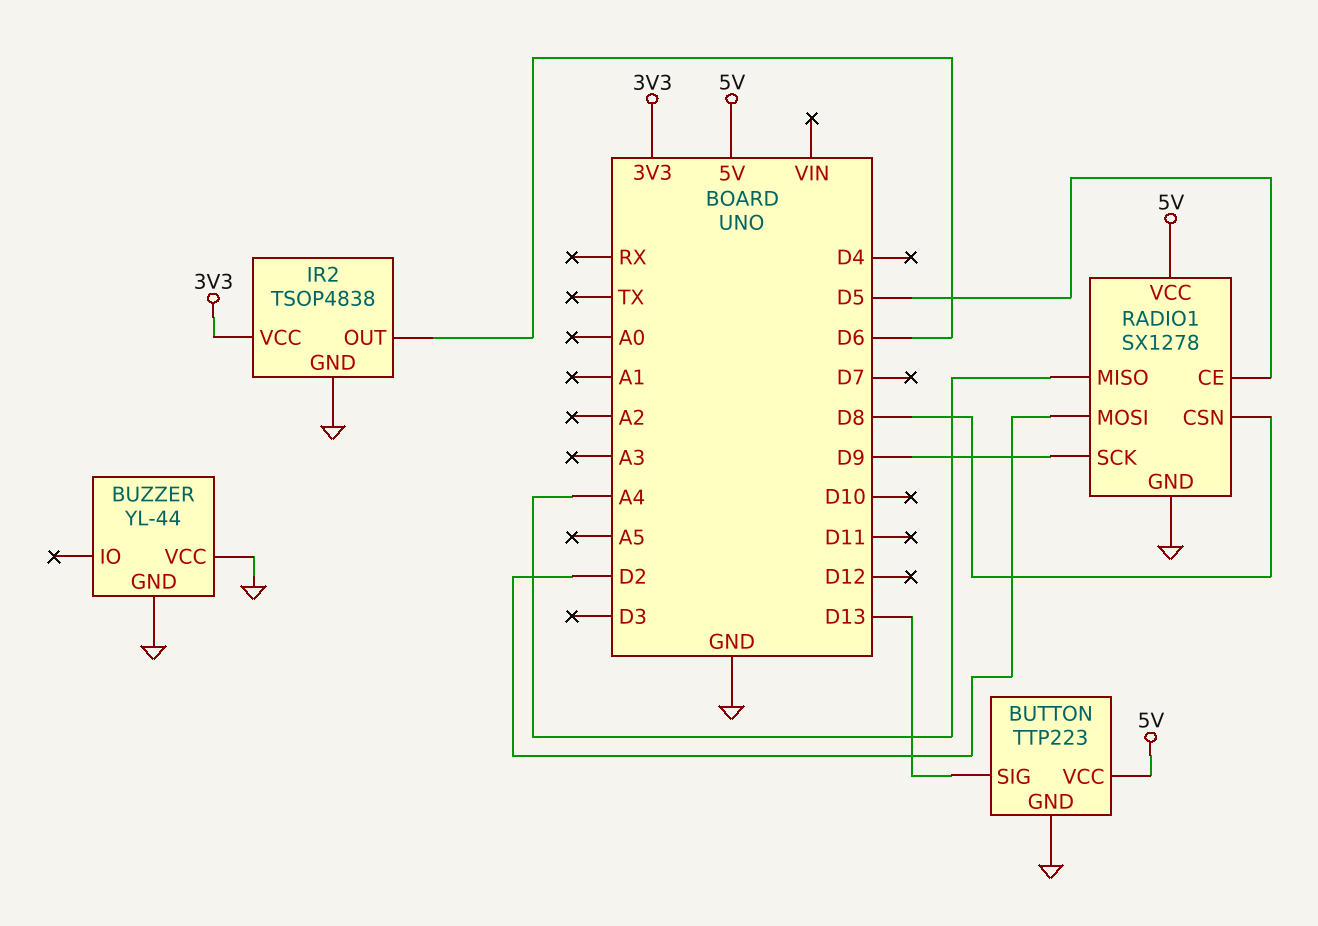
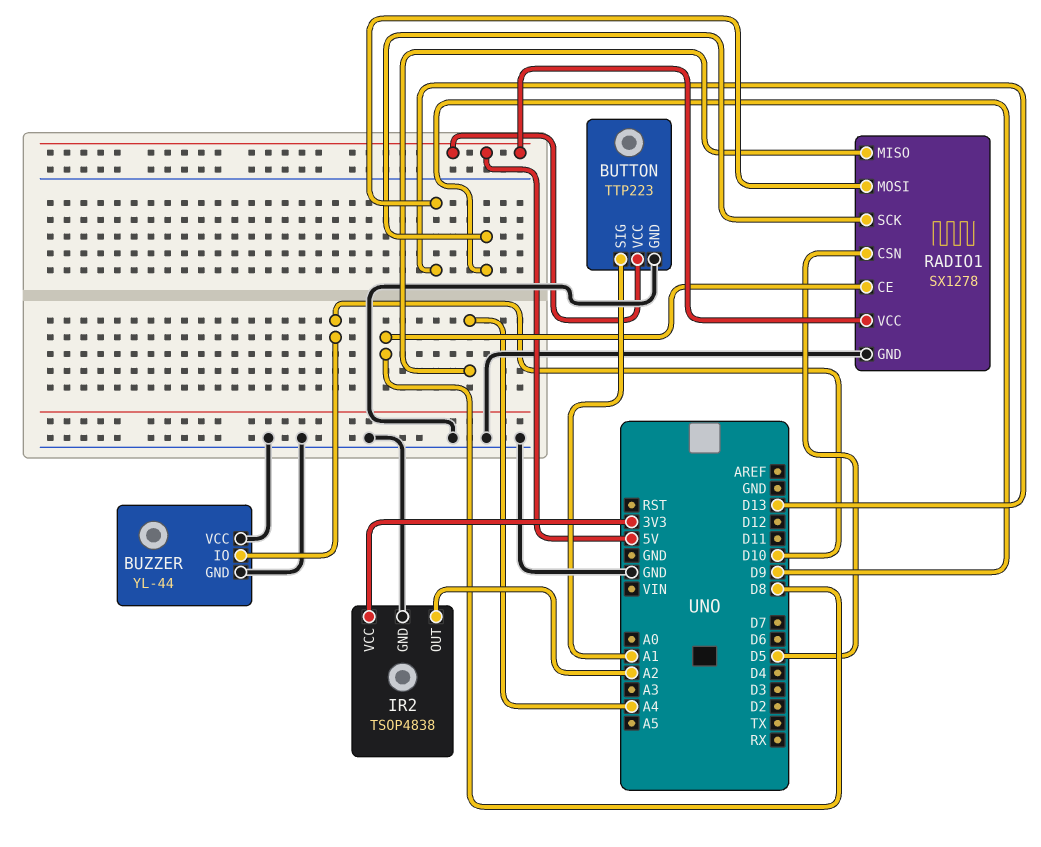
BUTTON pin SIG: D13 -> A1
BUZZER pin IO: none -> D10
IR2 pin OUT: D6 -> A2
RADIO1 pin CE: D5 -> D8
RADIO1 pin CSN: D8 -> D5
RADIO1 pin MOSI: D2 -> D13

